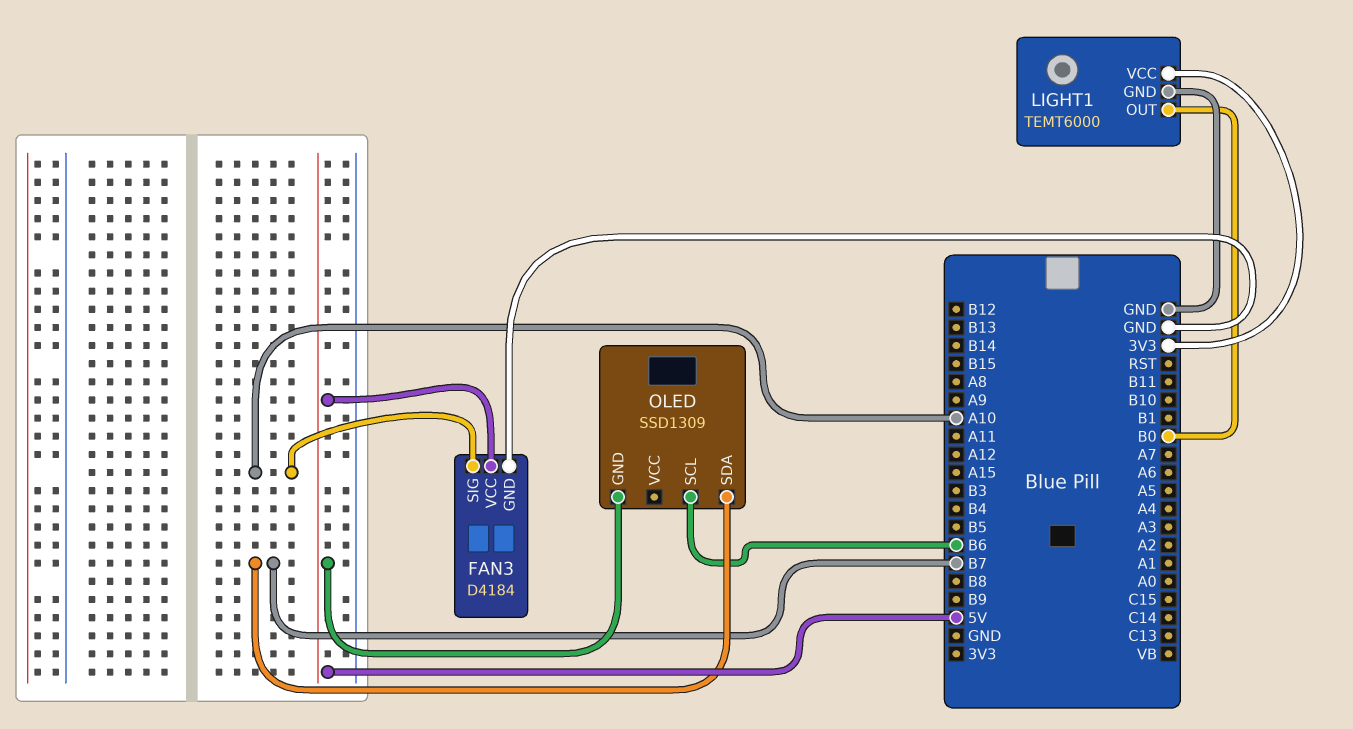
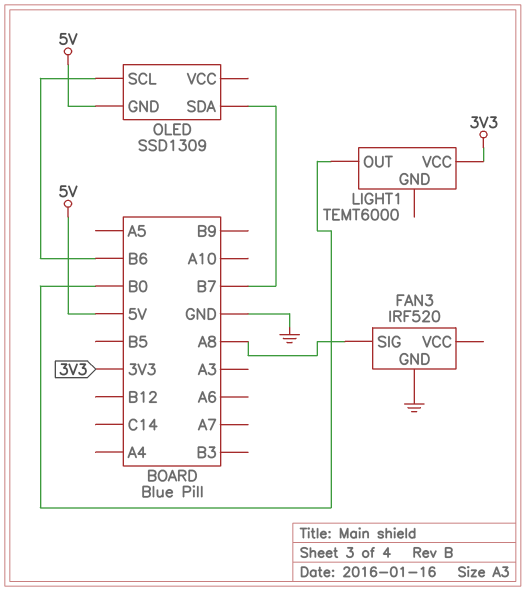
FAN3: D4184 -> IRF520
FAN3 pin SIG: A10 -> A8
FAN3 pin VCC: 5V -> none
LIGHT1 pin GND: GND -> none

